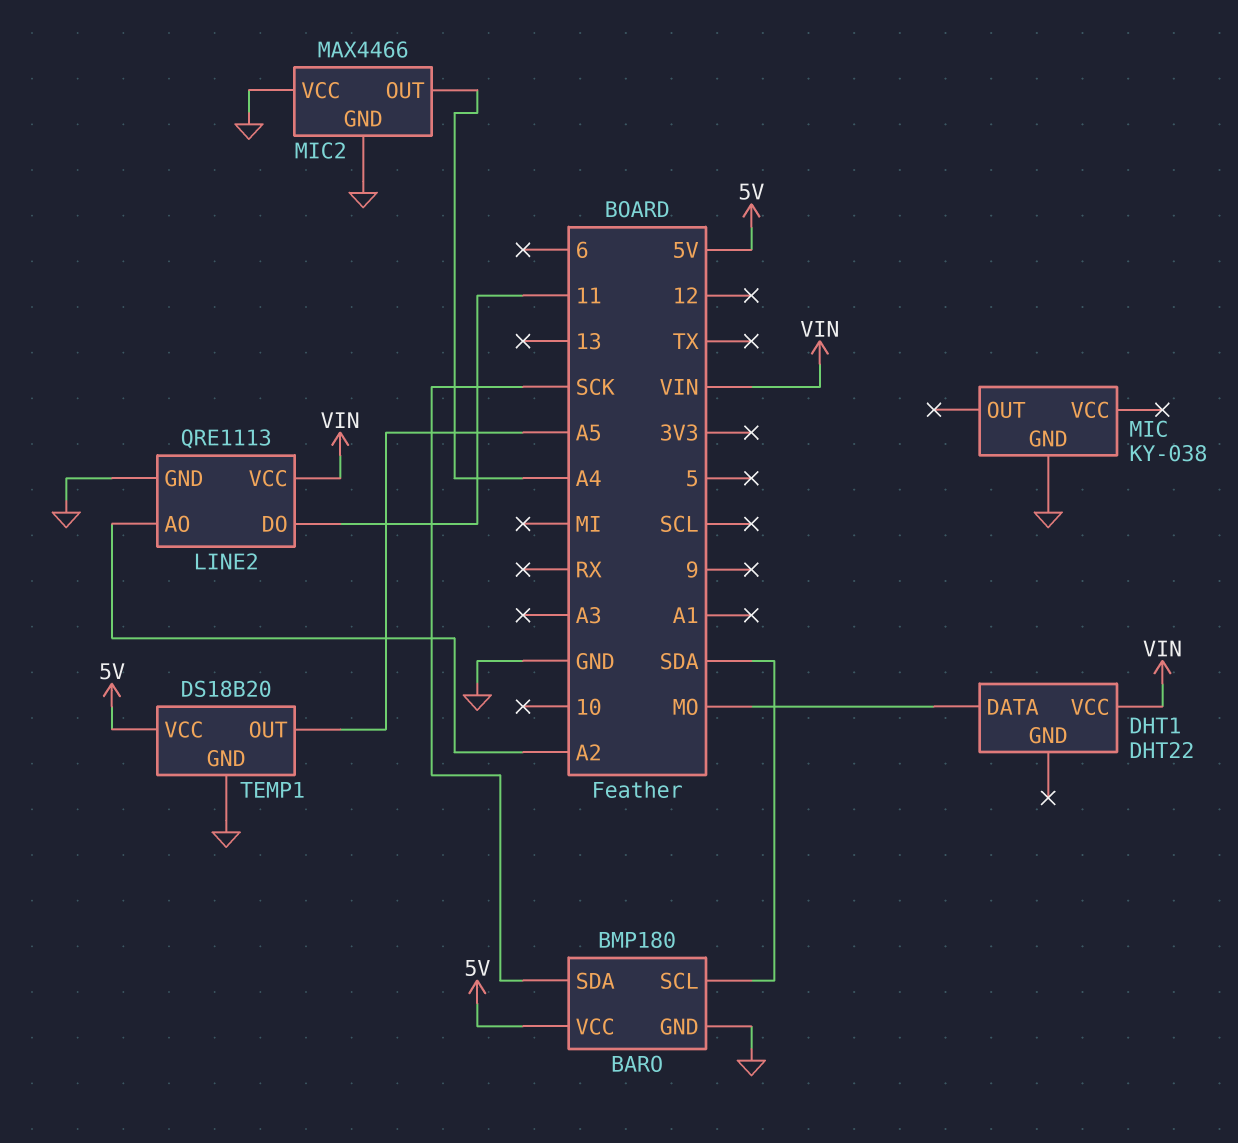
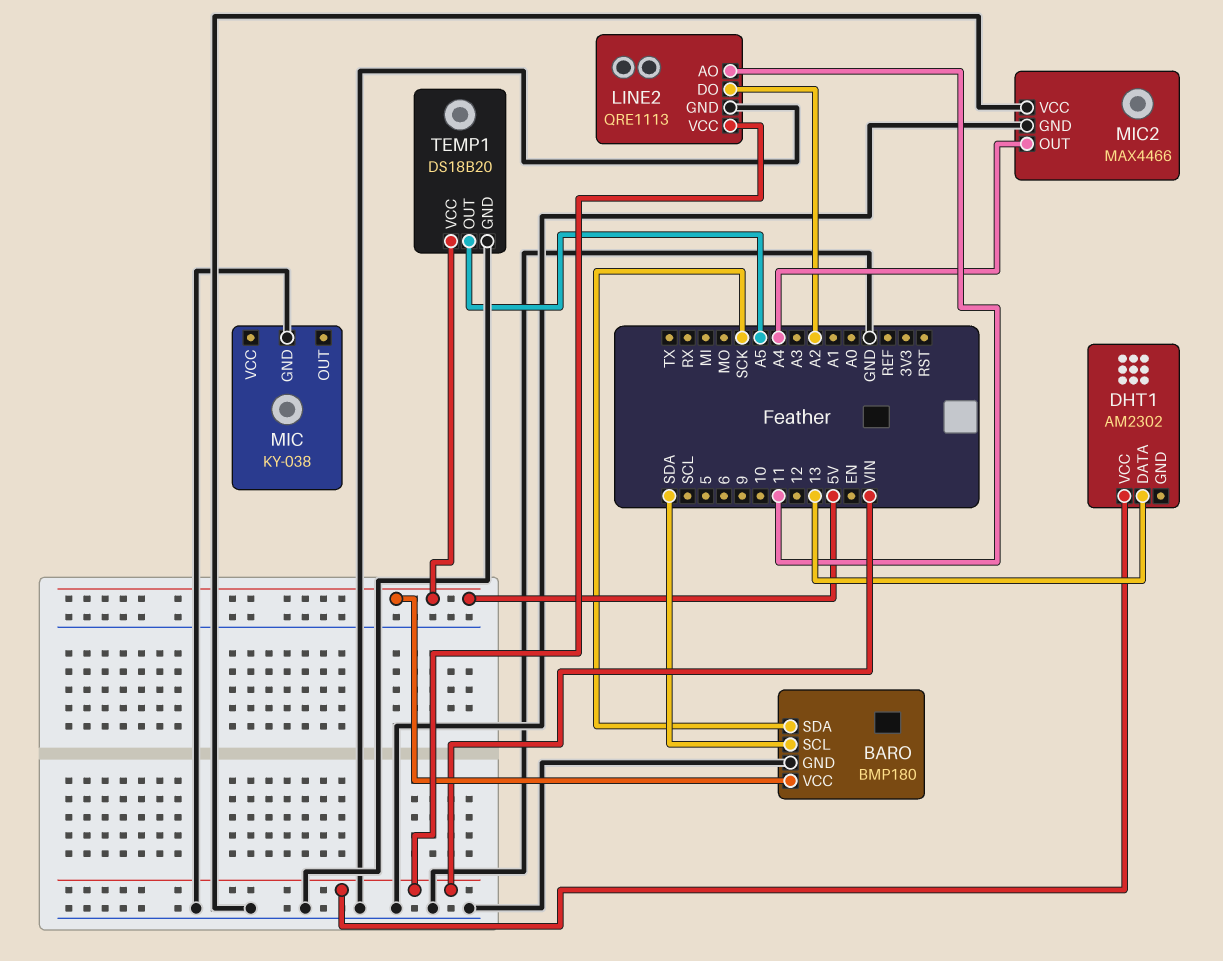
DHT1: DHT22 -> AM2302
DHT1 pin DATA: MO -> 13
LINE2 pin AO: A2 -> 11
LINE2 pin DO: 11 -> A2

